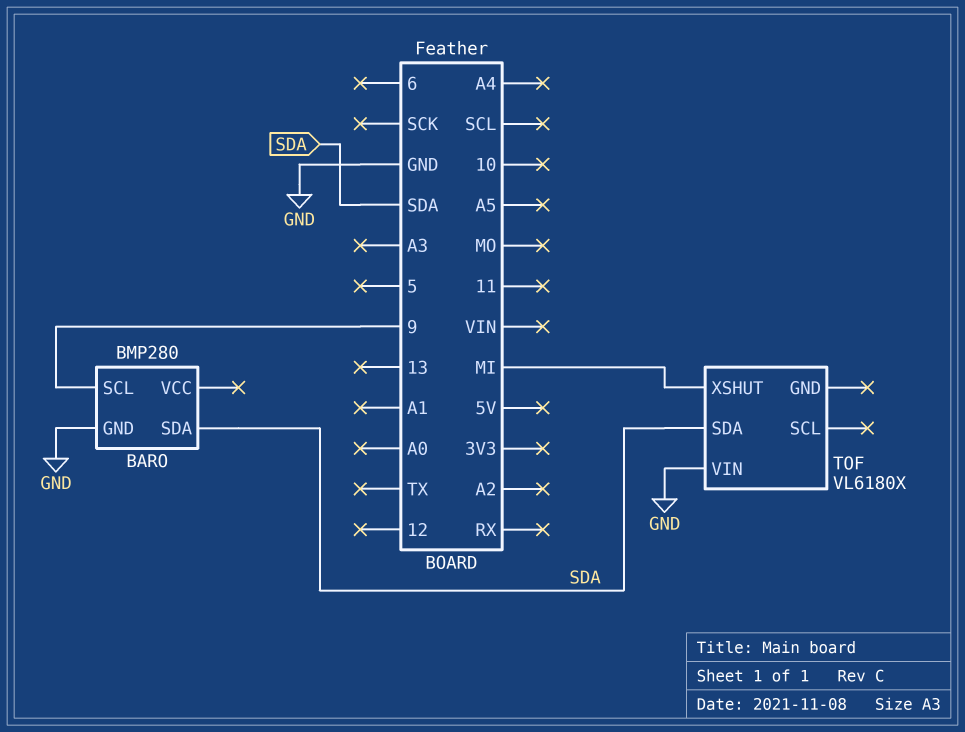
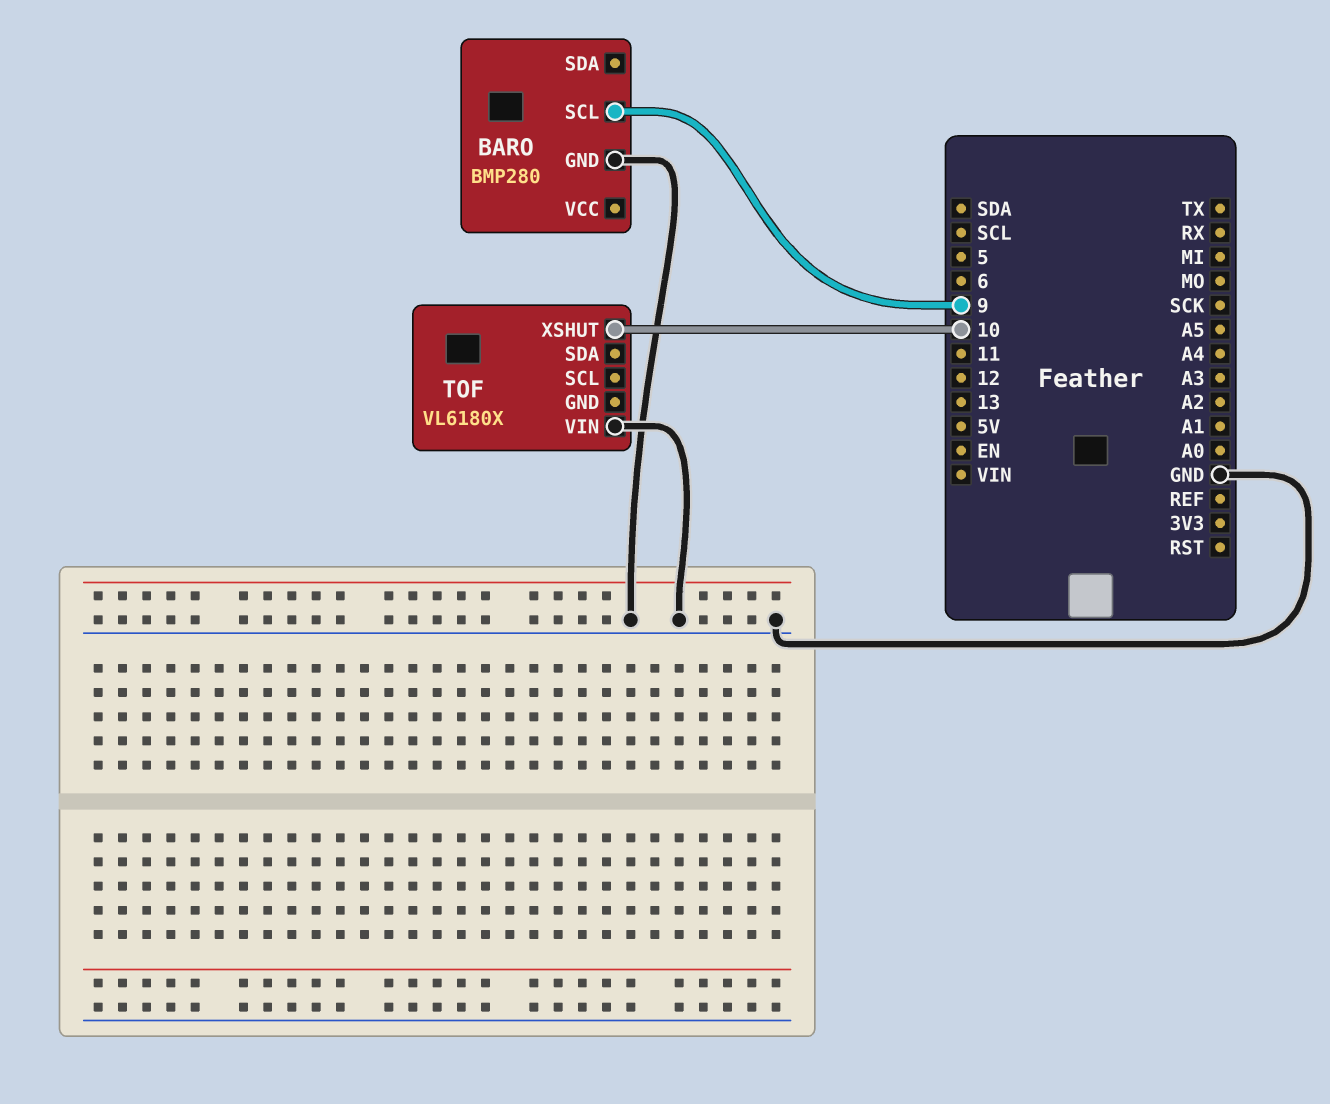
BARO pin SDA: SDA -> none
TOF pin SDA: SDA -> none
TOF pin XSHUT: MI -> 10

